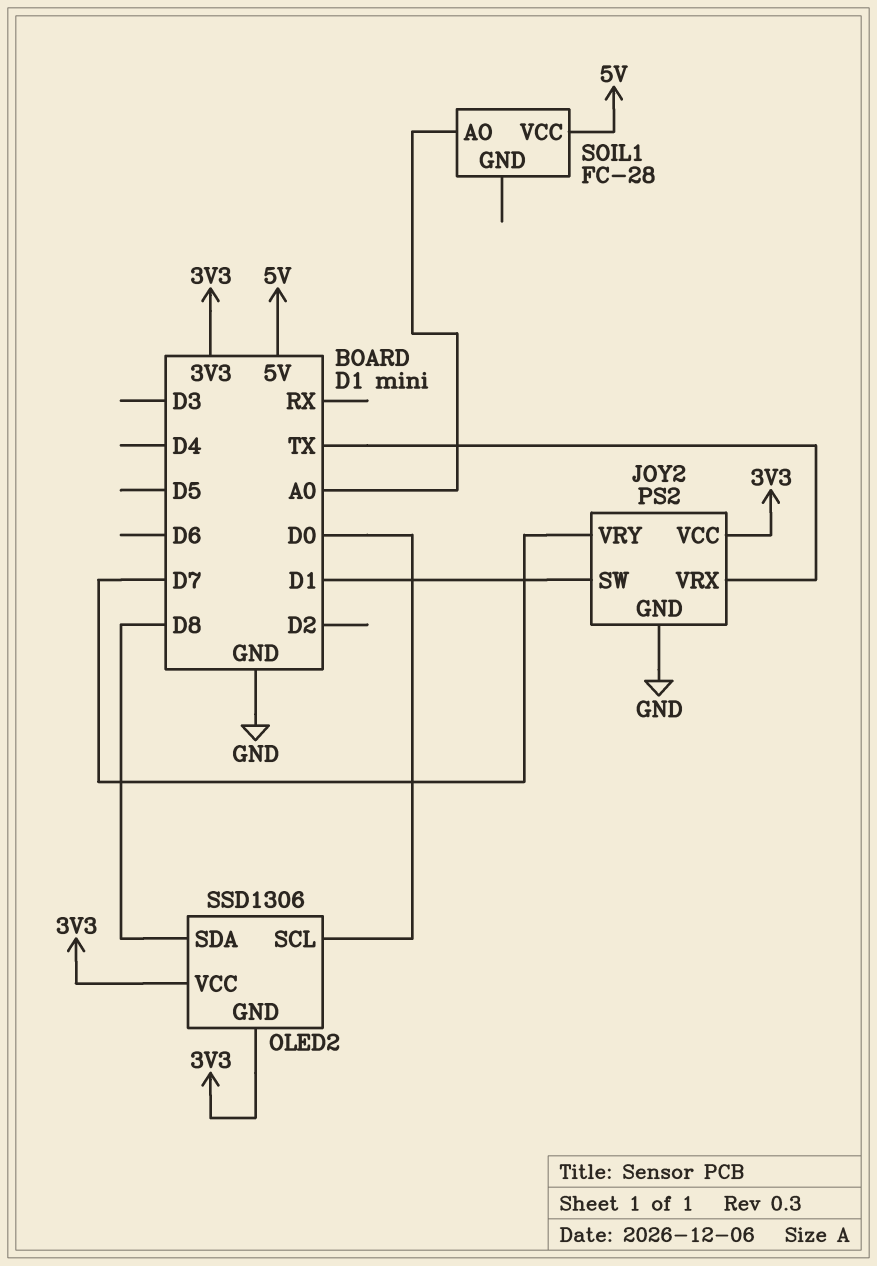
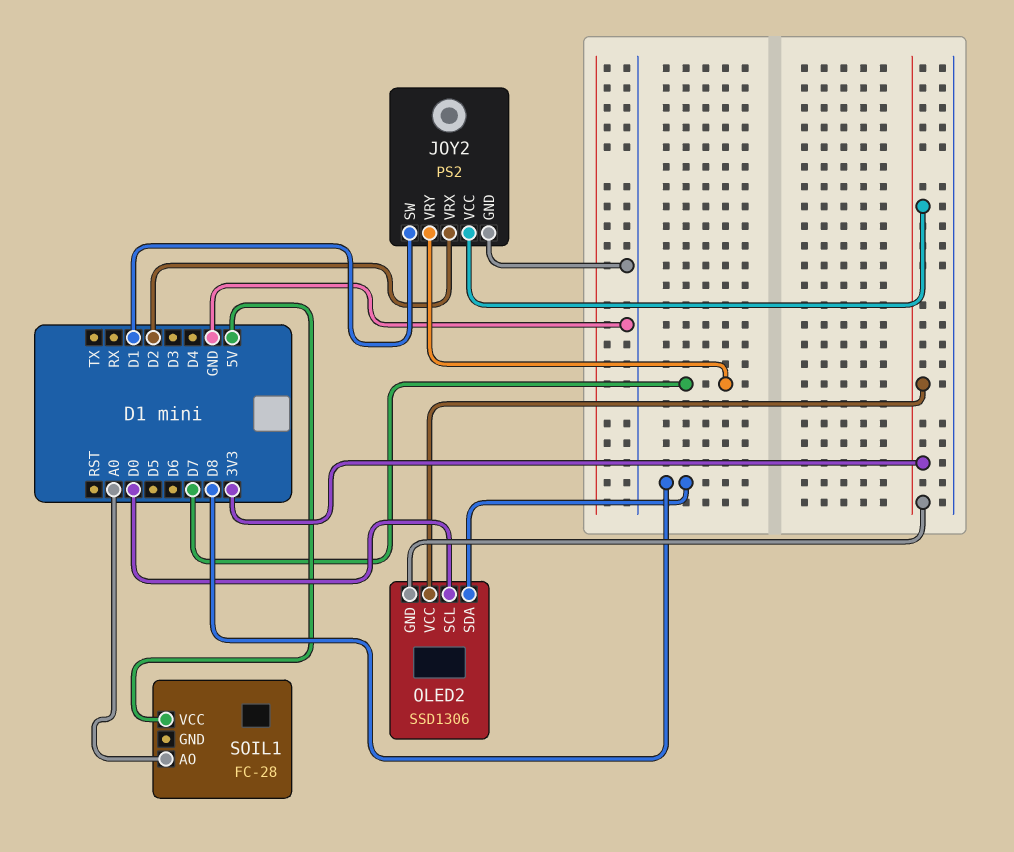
JOY2 pin VRX: TX -> D2

